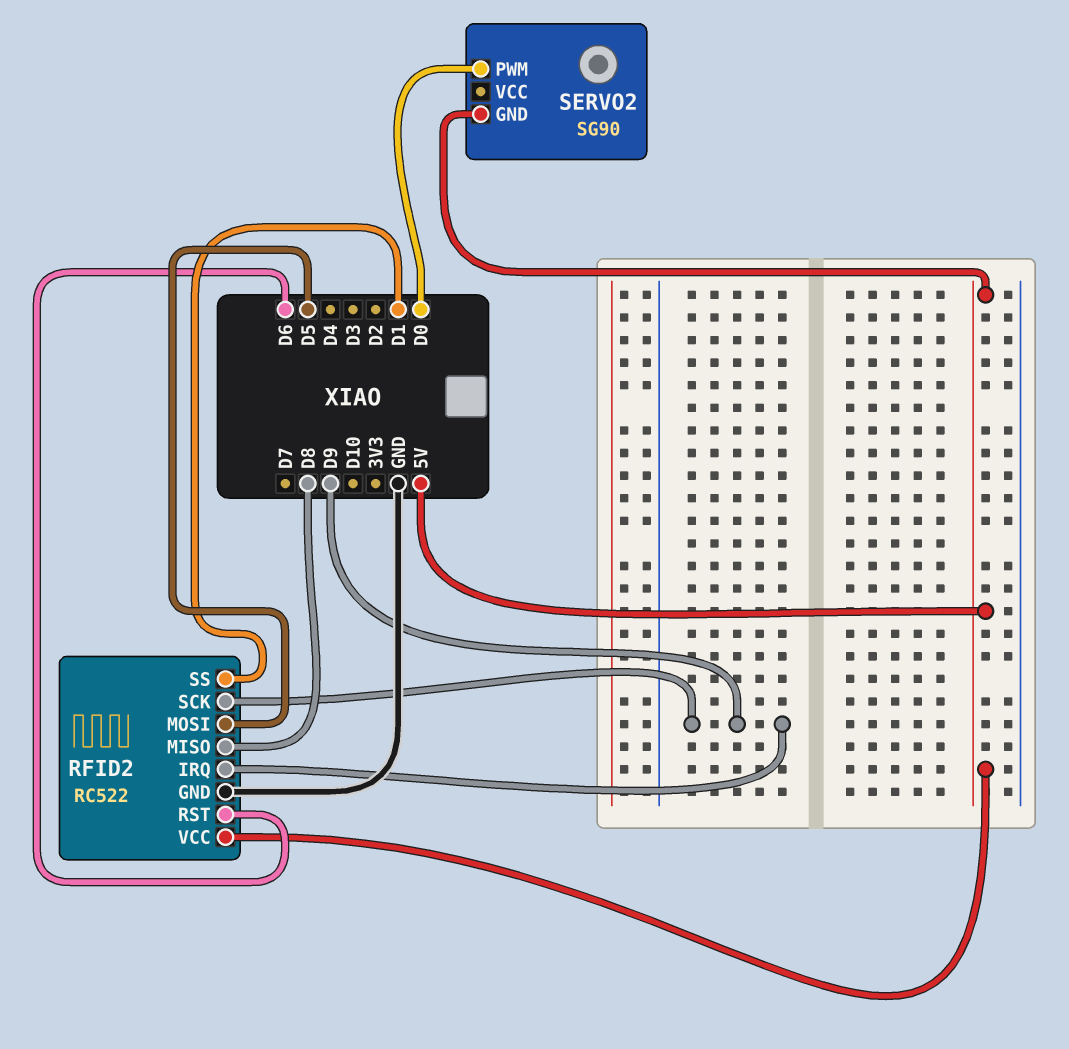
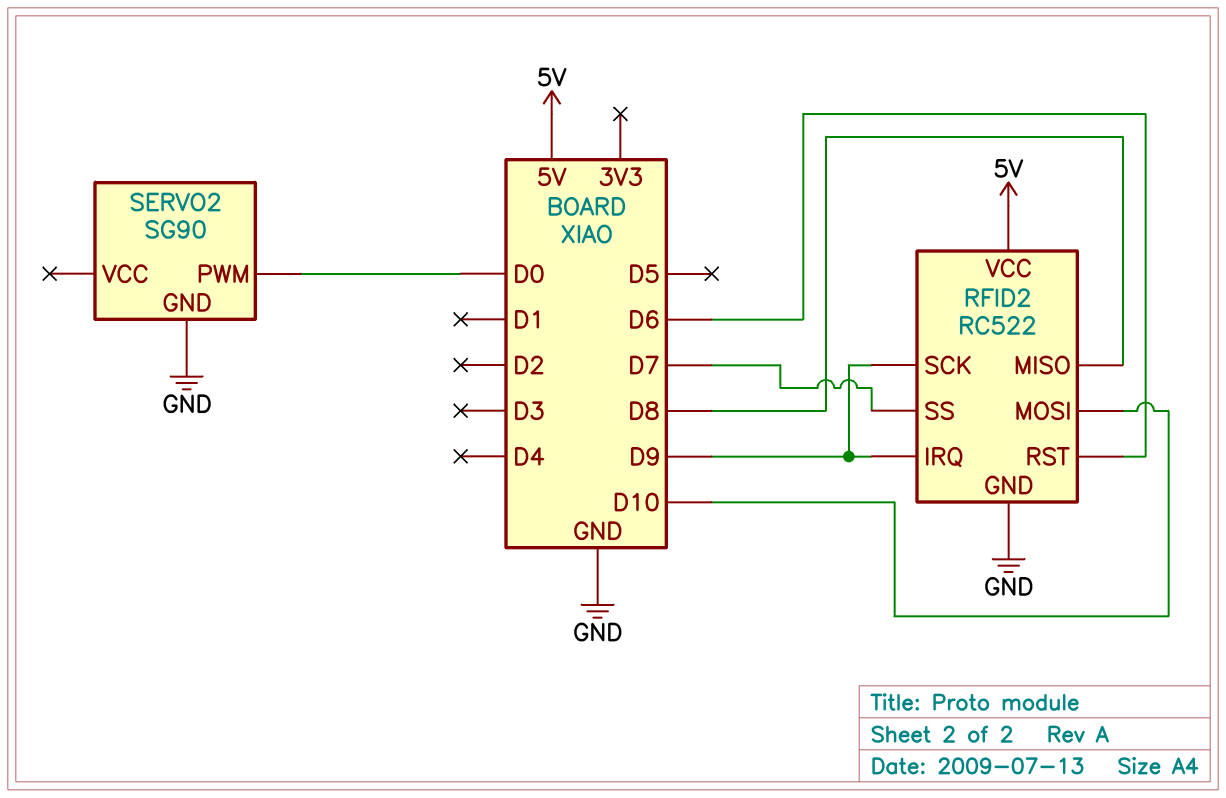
RFID2 pin MOSI: D5 -> D10
RFID2 pin SS: D1 -> D7
SERVO2 pin GND: 5V -> GND

